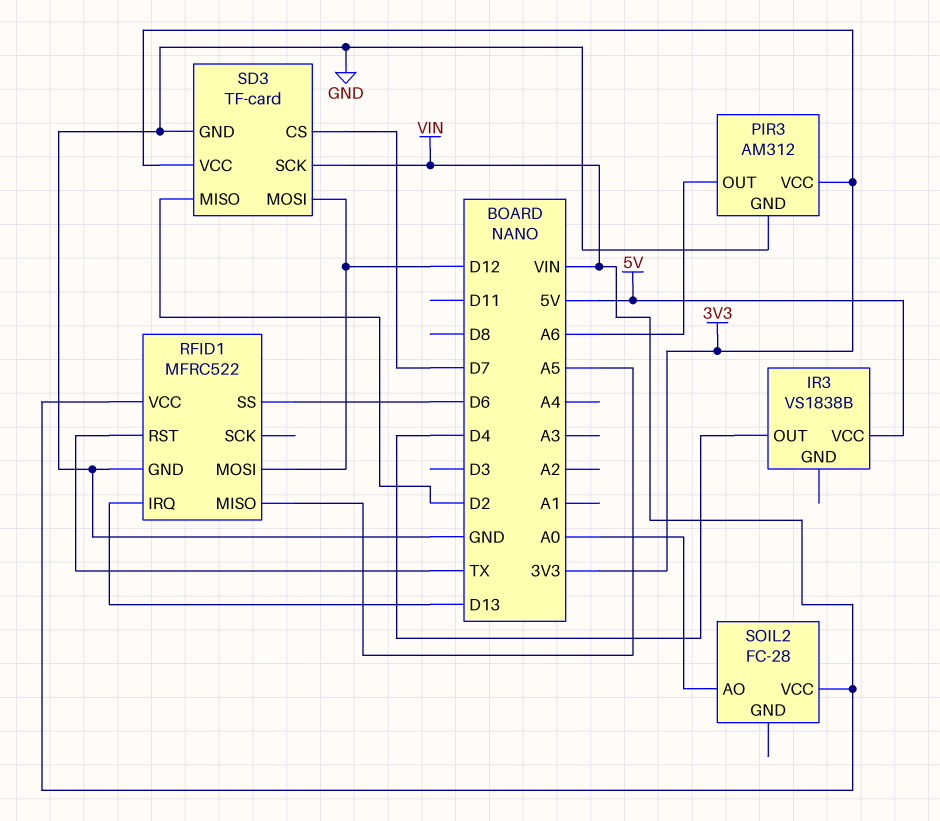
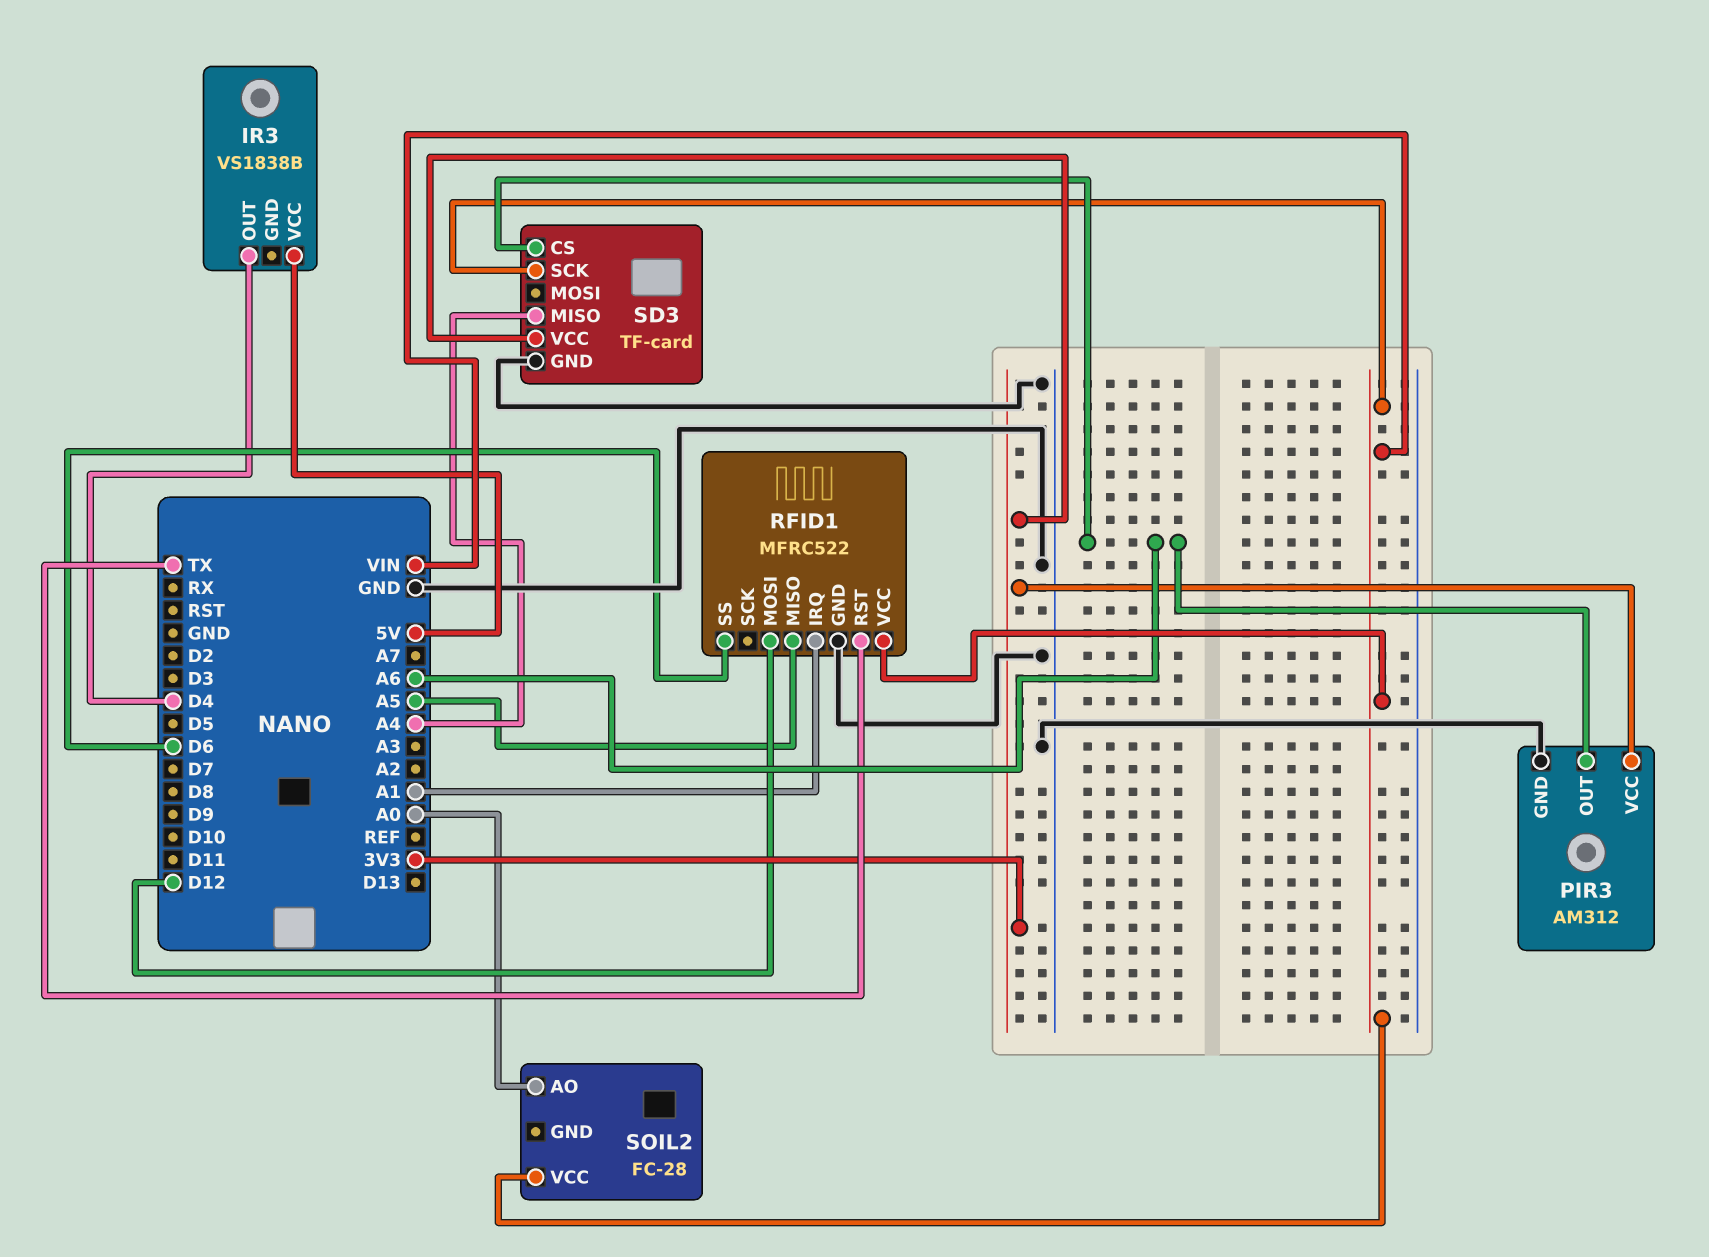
RFID1 pin IRQ: D13 -> A1
SD3 pin CS: D7 -> A6
SD3 pin MISO: D2 -> A4
SD3 pin MOSI: D12 -> none

